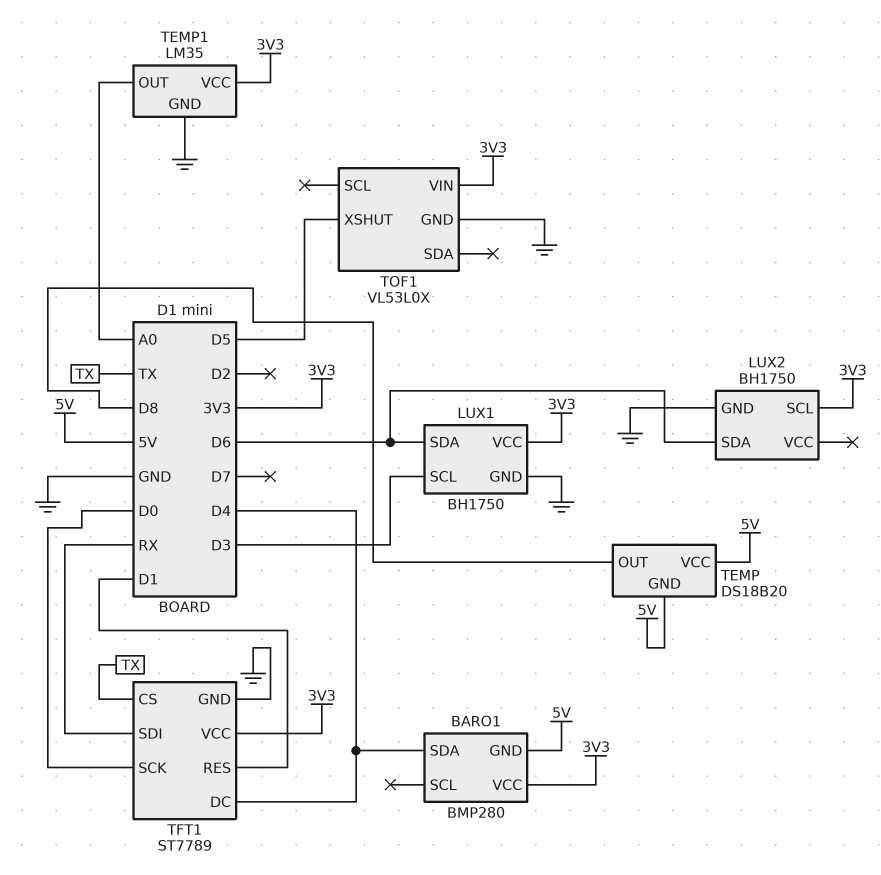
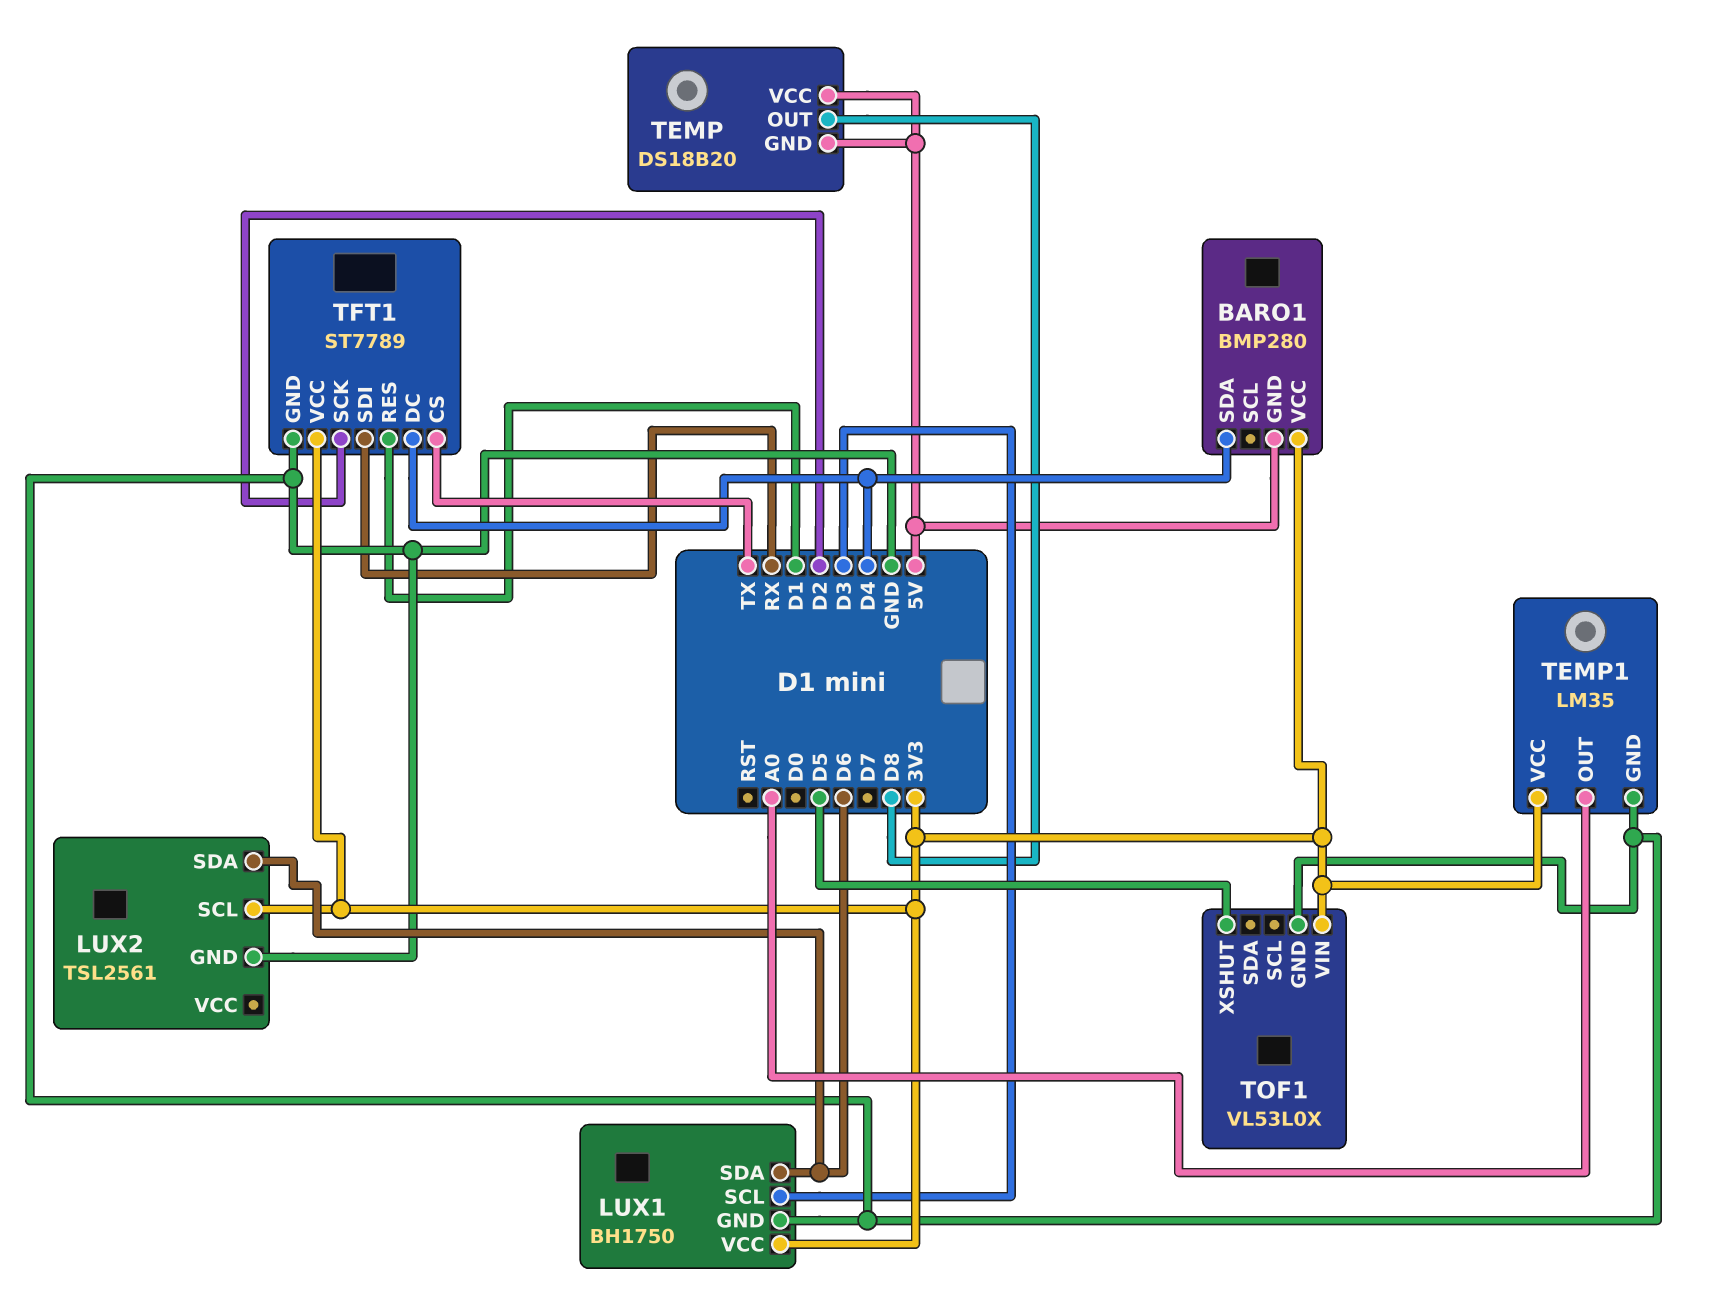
LUX2: BH1750 -> TSL2561
TFT1 pin SCK: D0 -> D2

